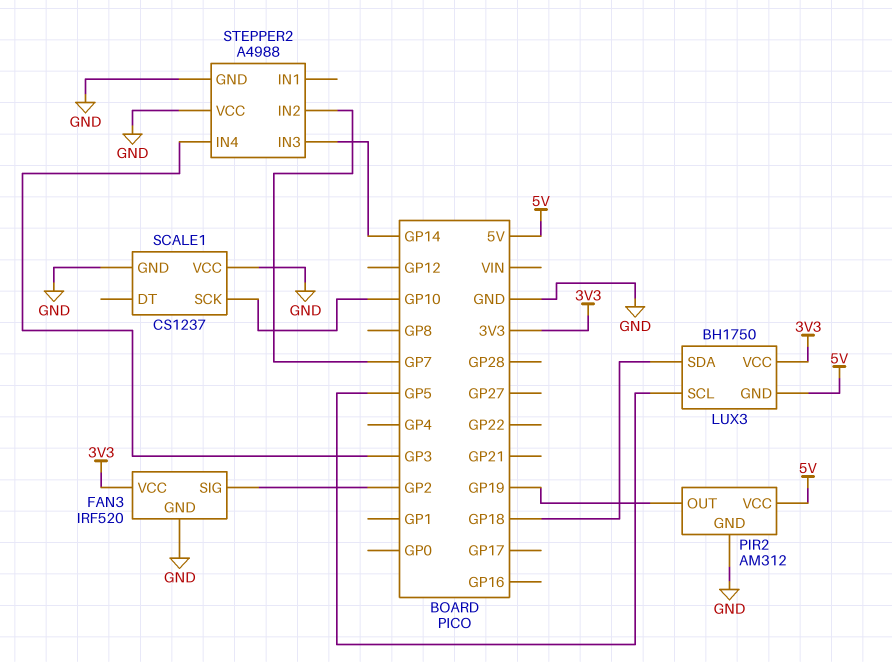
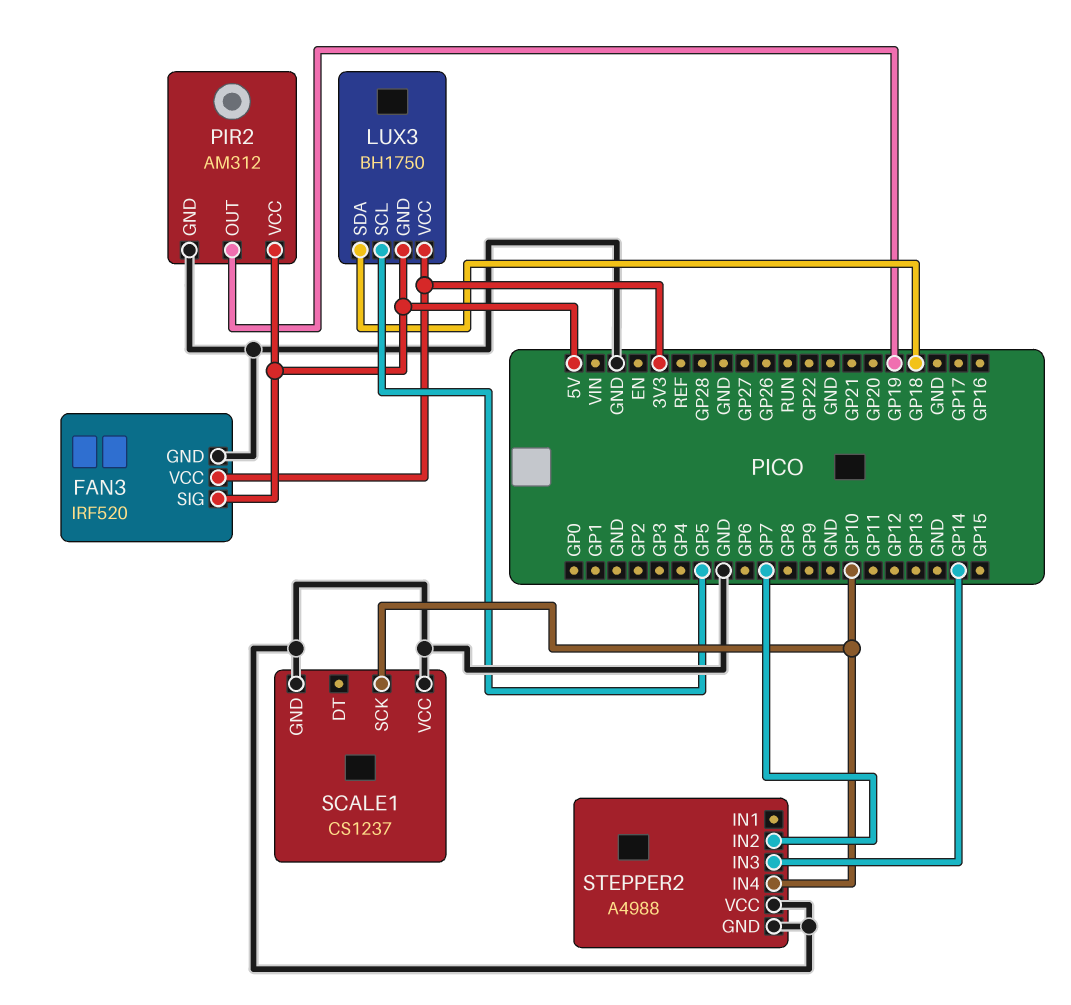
FAN3 pin SIG: GP2 -> 5V
STEPPER2 pin IN4: GP3 -> GP10

